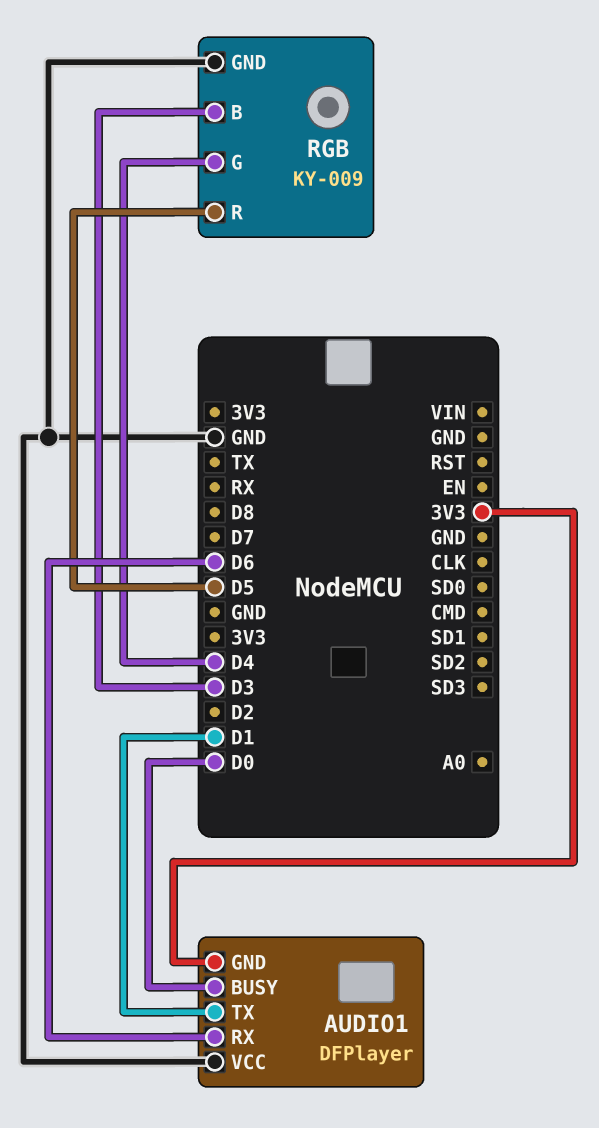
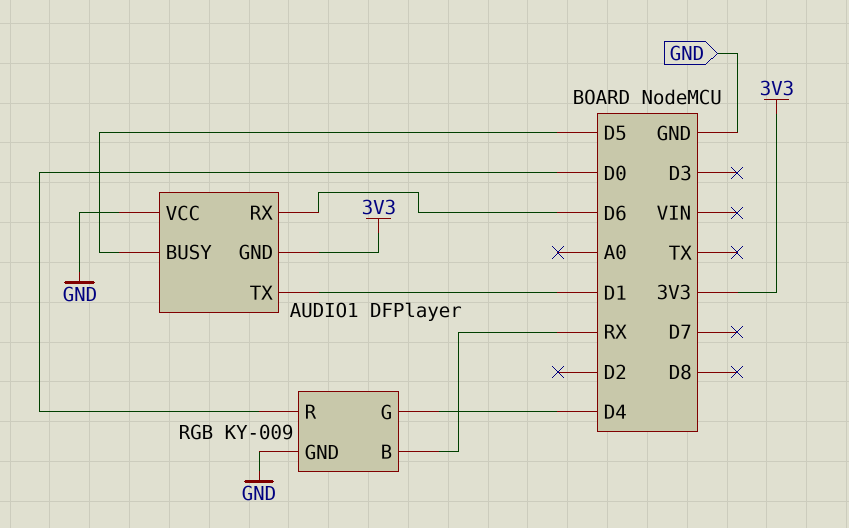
AUDIO1 pin BUSY: D0 -> D5
RGB pin B: D3 -> RX
RGB pin R: D5 -> D0

